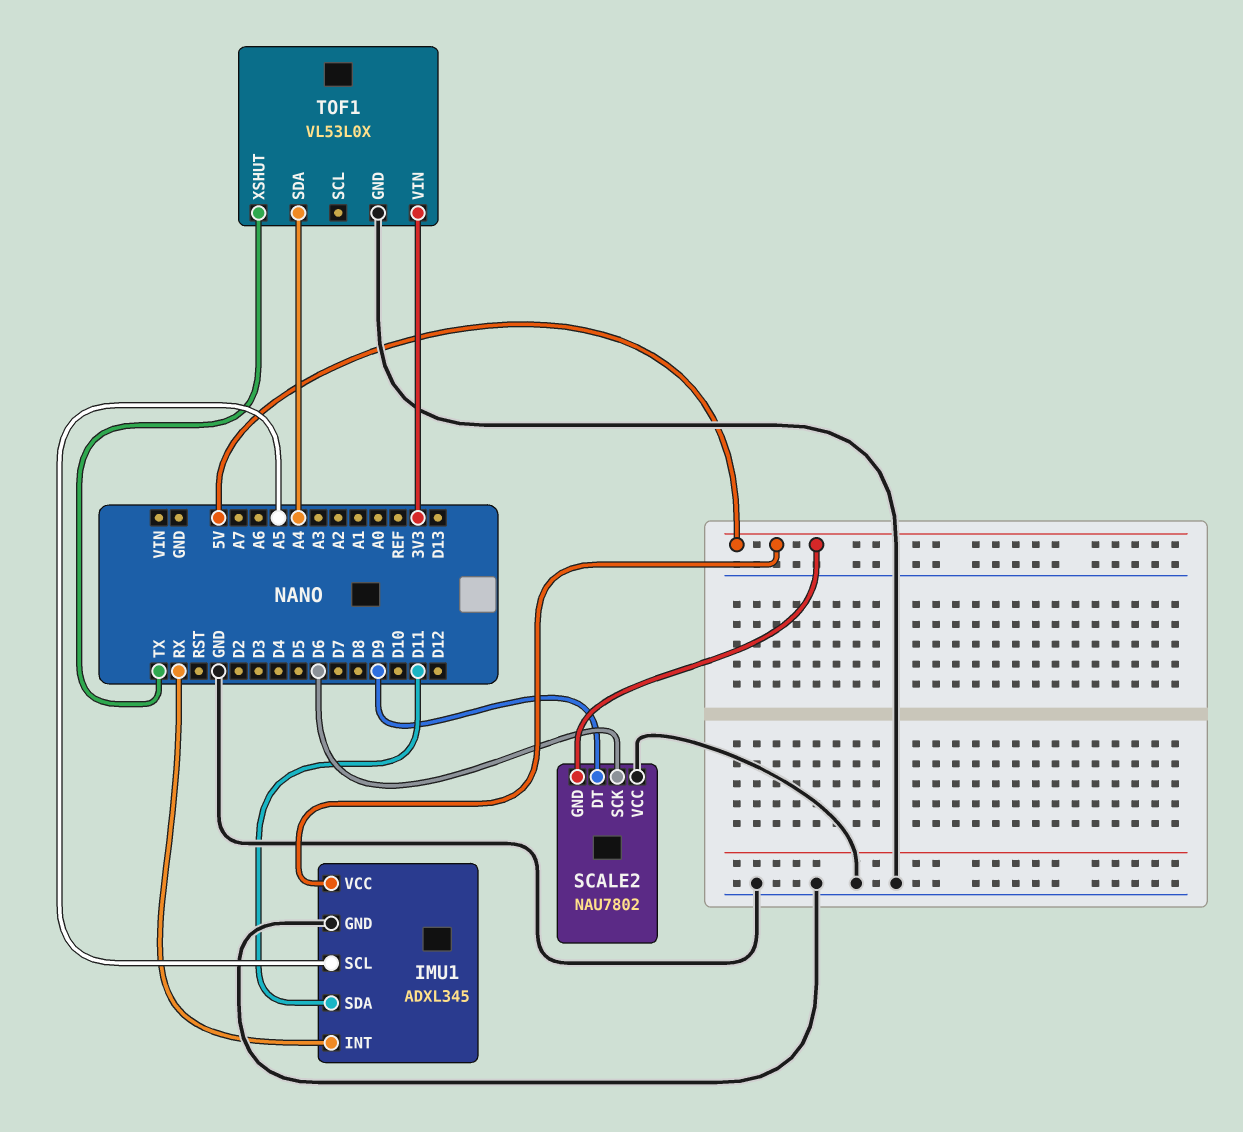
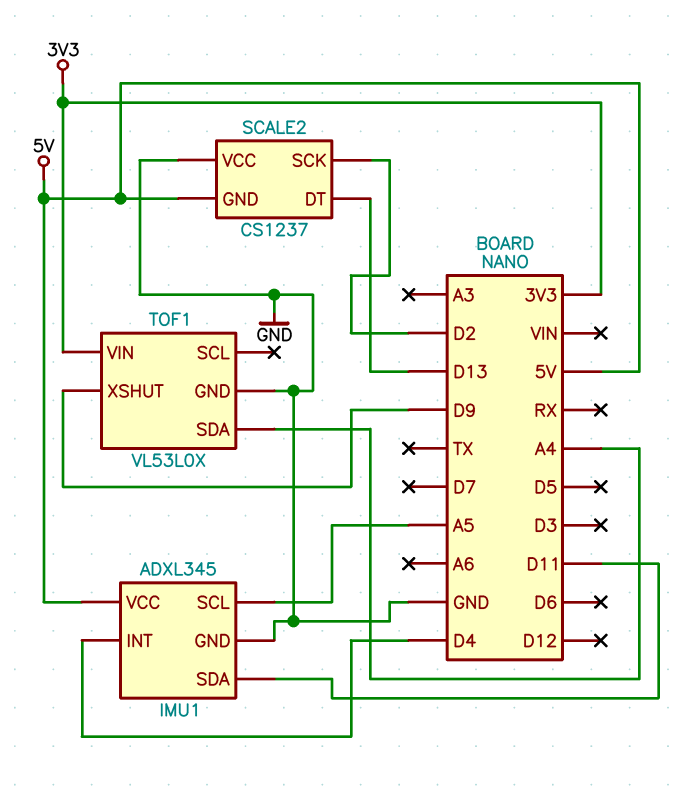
IMU1 pin INT: RX -> D4
SCALE2: NAU7802 -> CS1237
SCALE2 pin DT: D9 -> D13
SCALE2 pin SCK: D6 -> D2
TOF1 pin XSHUT: TX -> D9

